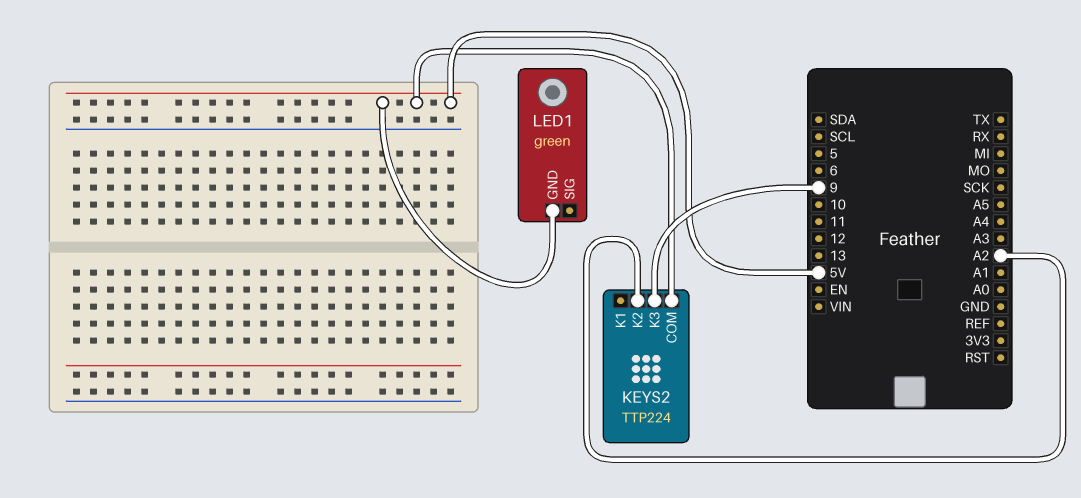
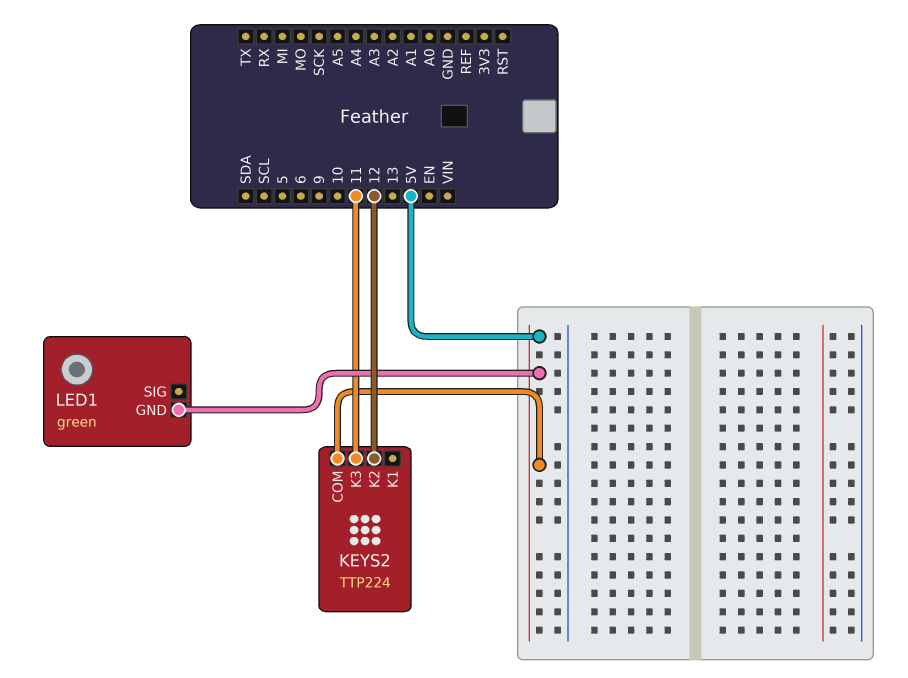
KEYS2 pin K2: A2 -> 12
KEYS2 pin K3: 9 -> 11

